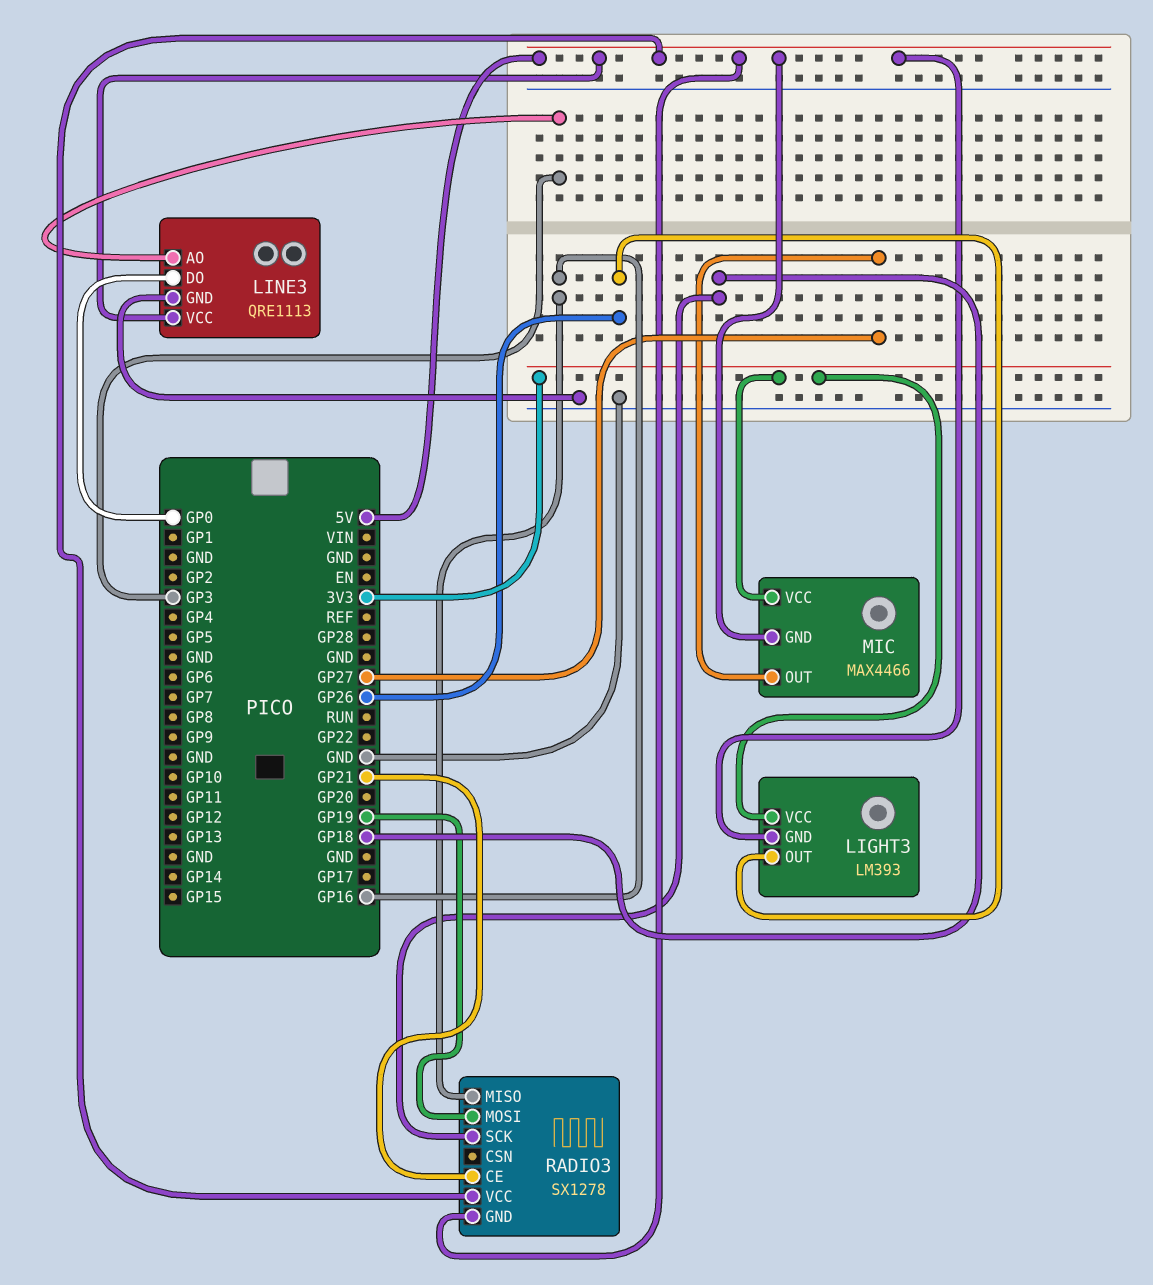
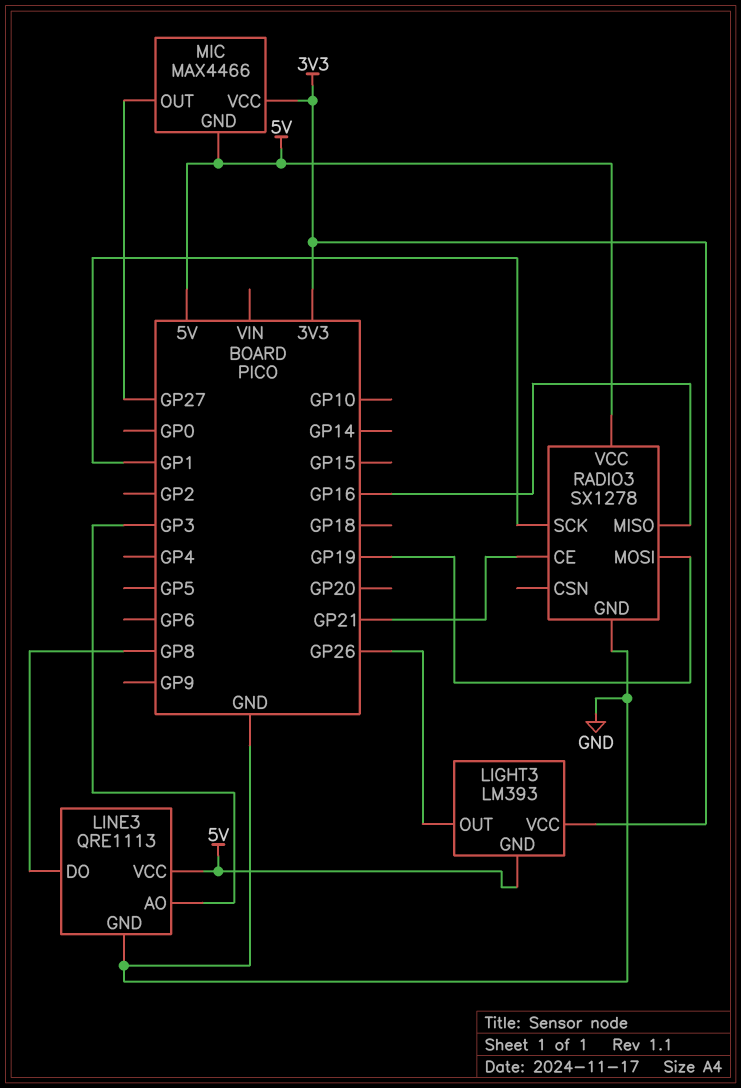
LINE3 pin DO: GP0 -> GP8
RADIO3 pin GND: 5V -> GND
RADIO3 pin SCK: GP18 -> GP1

